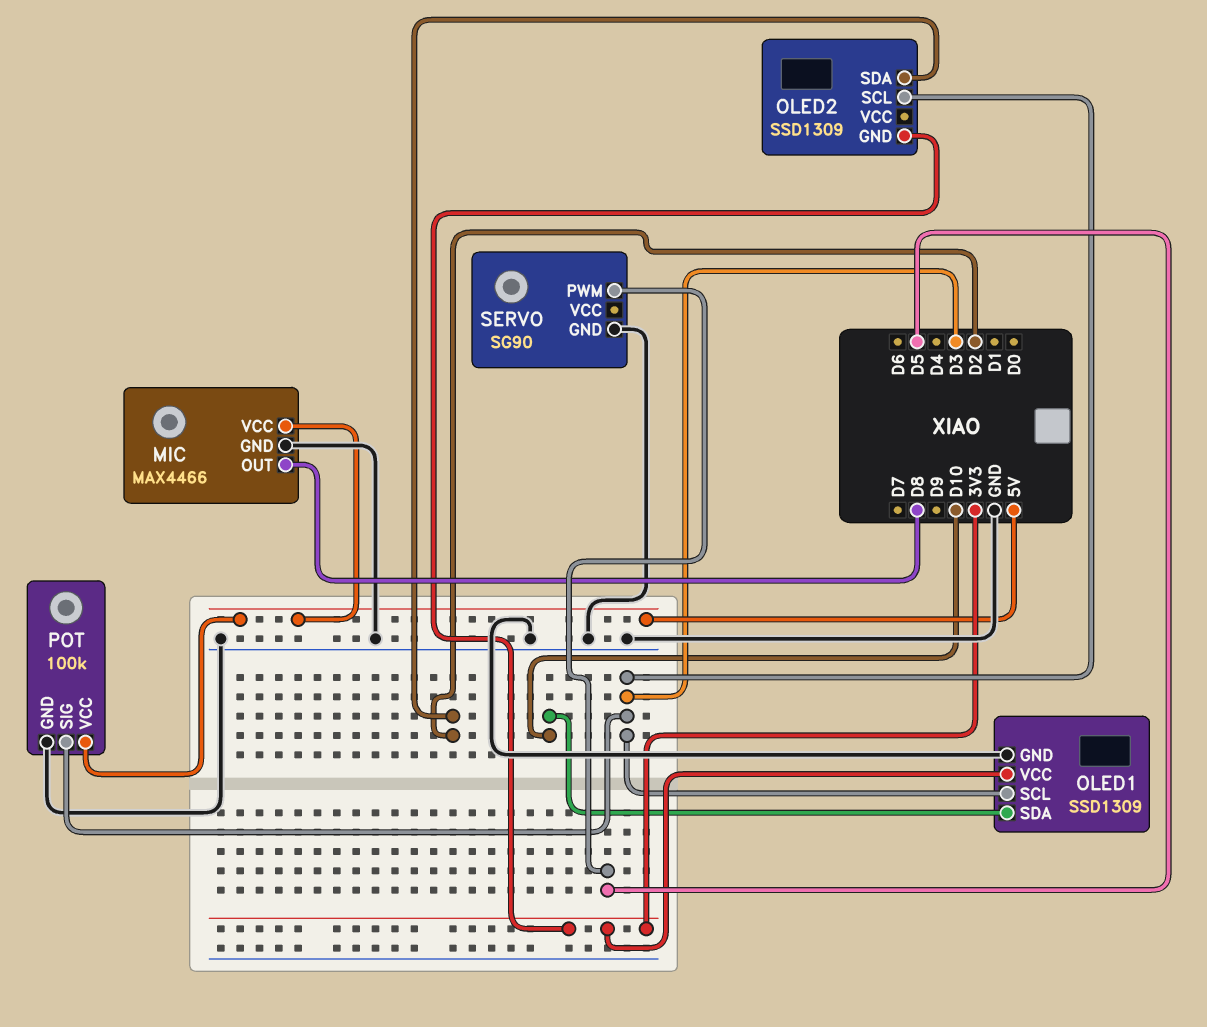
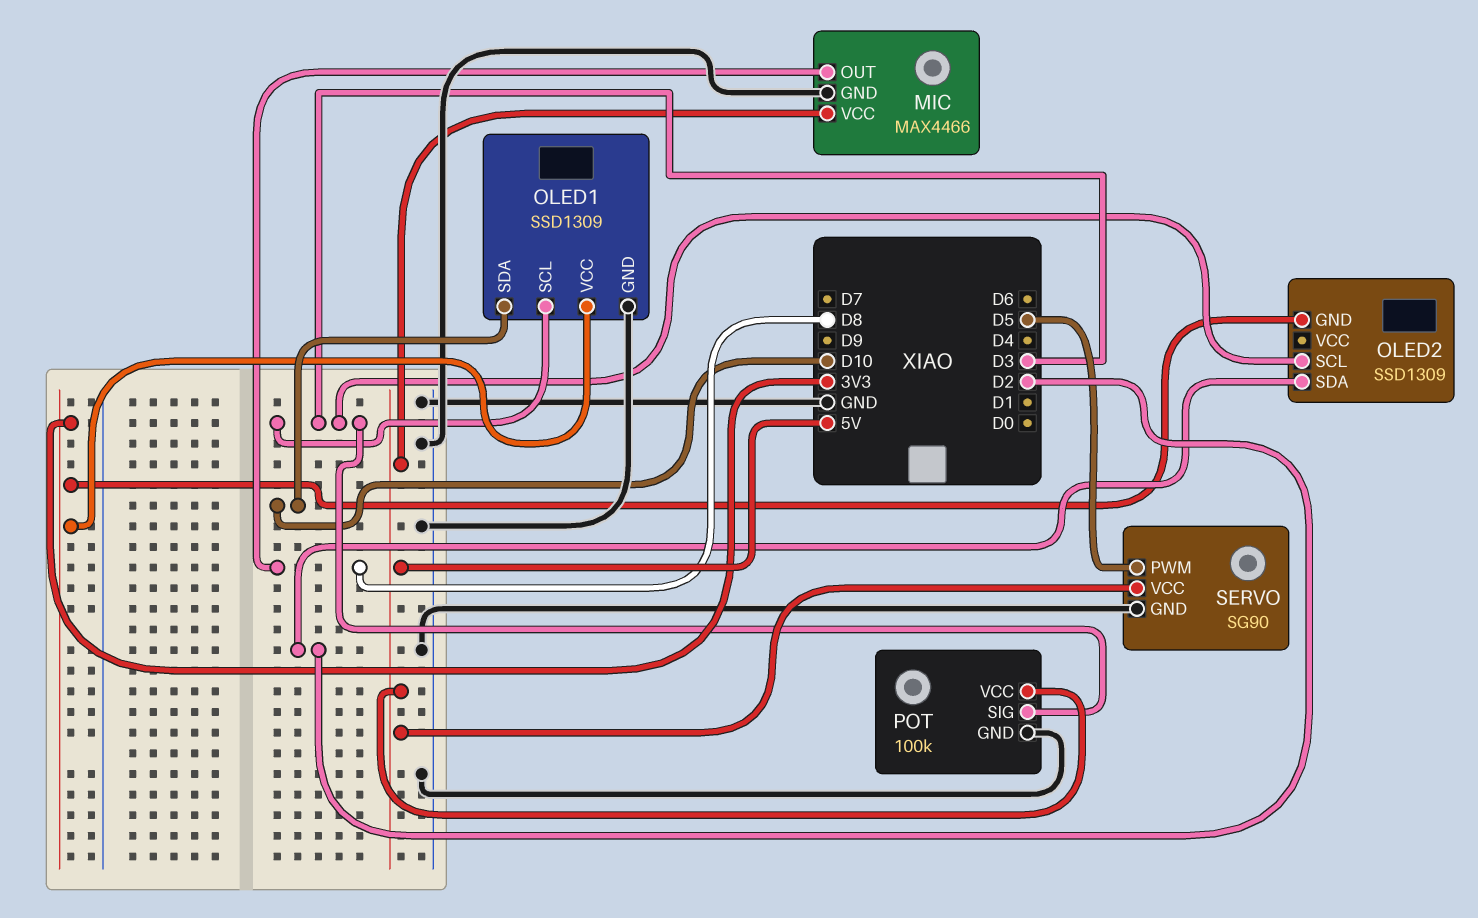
SERVO pin VCC: none -> 5V

